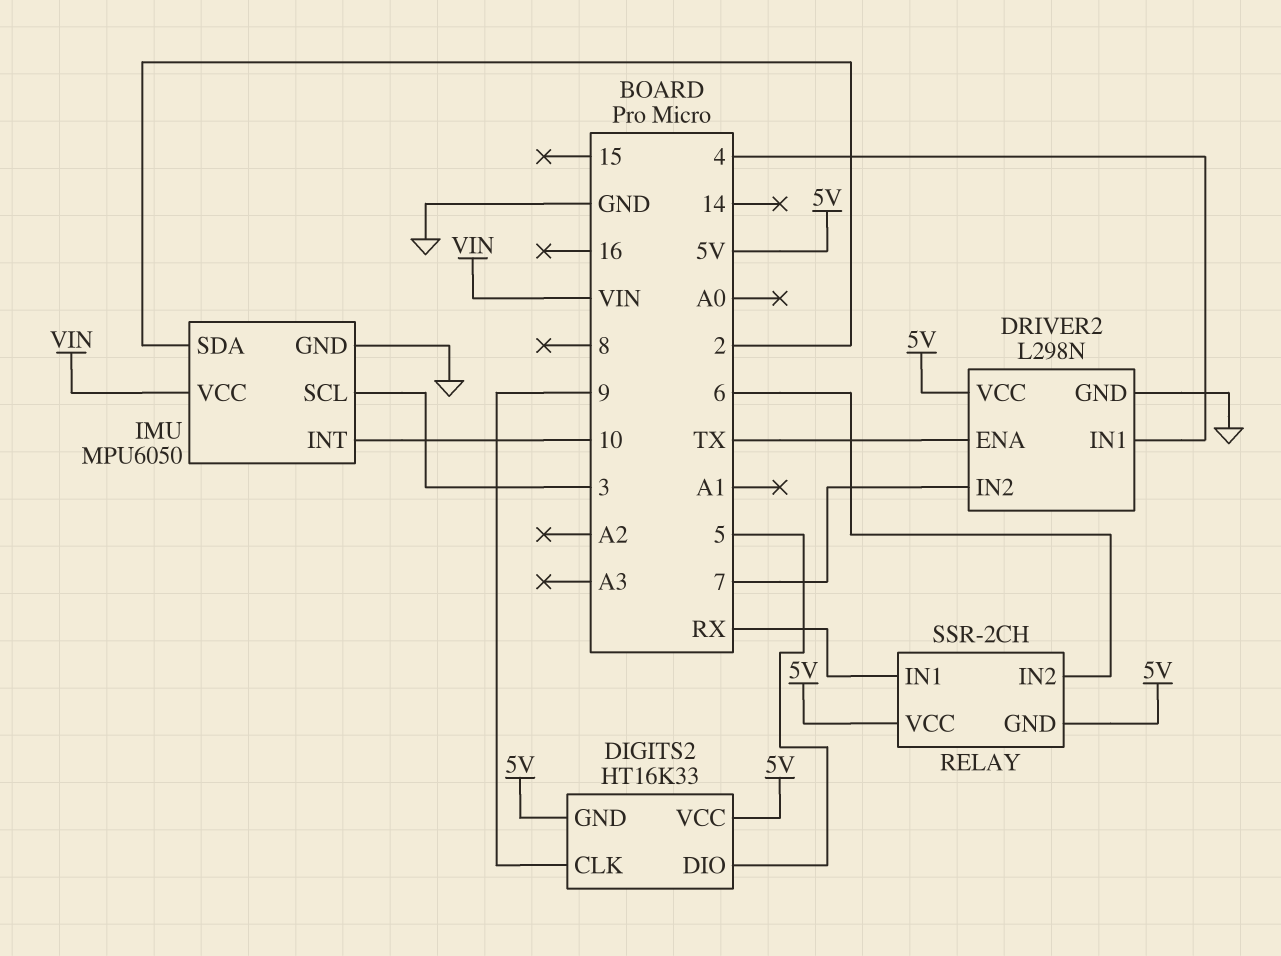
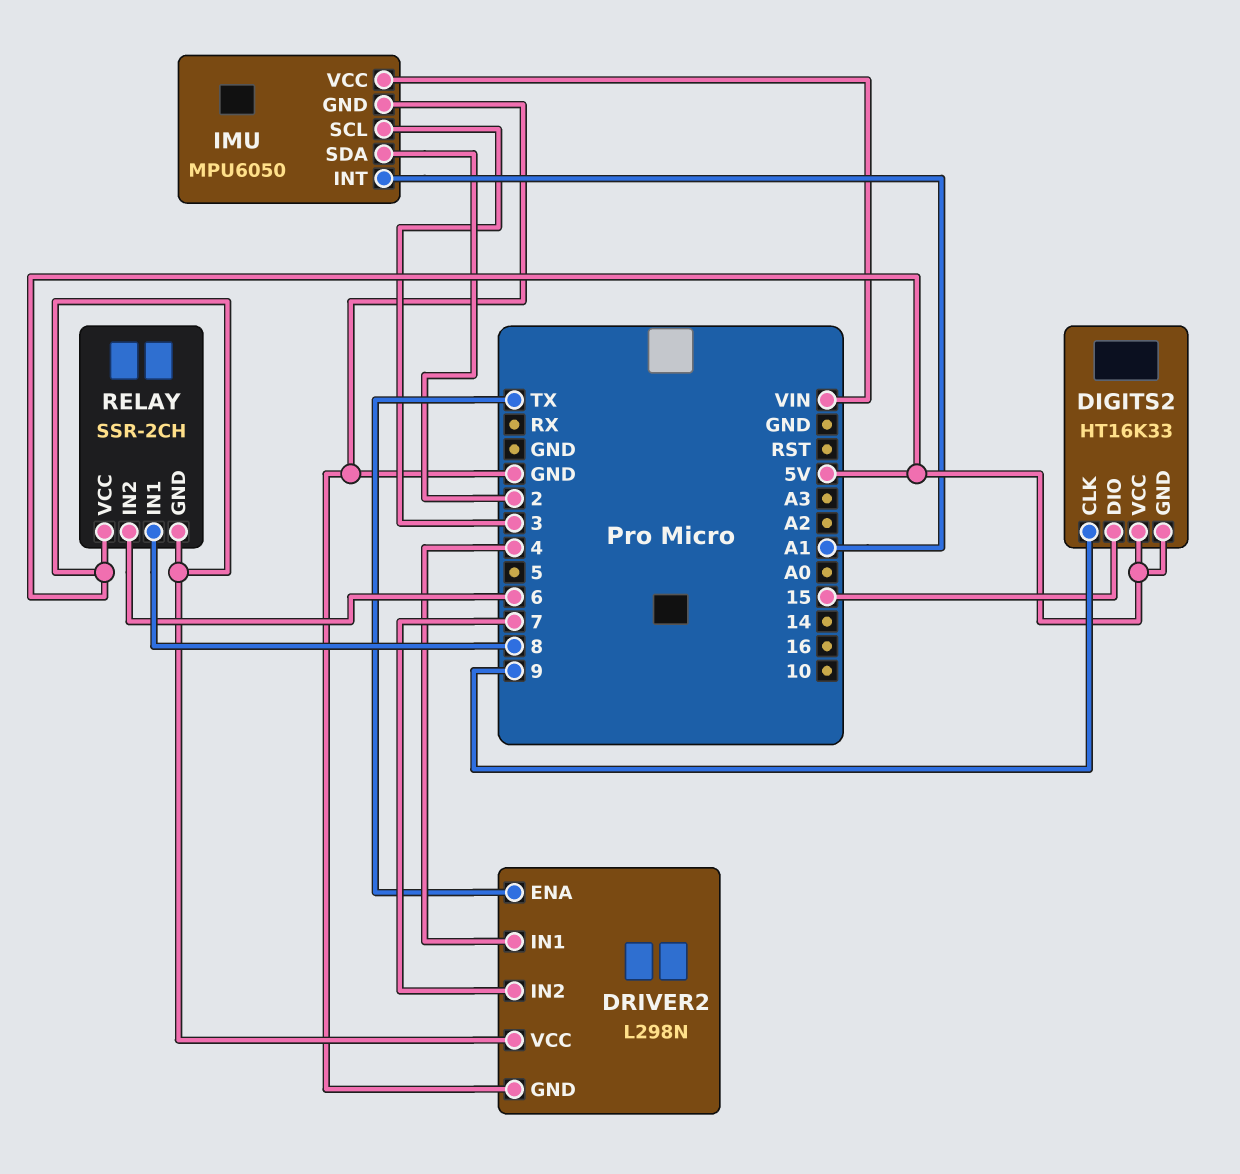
DIGITS2 pin DIO: 5 -> 15
IMU pin INT: 10 -> A1
RELAY pin IN1: RX -> 8

